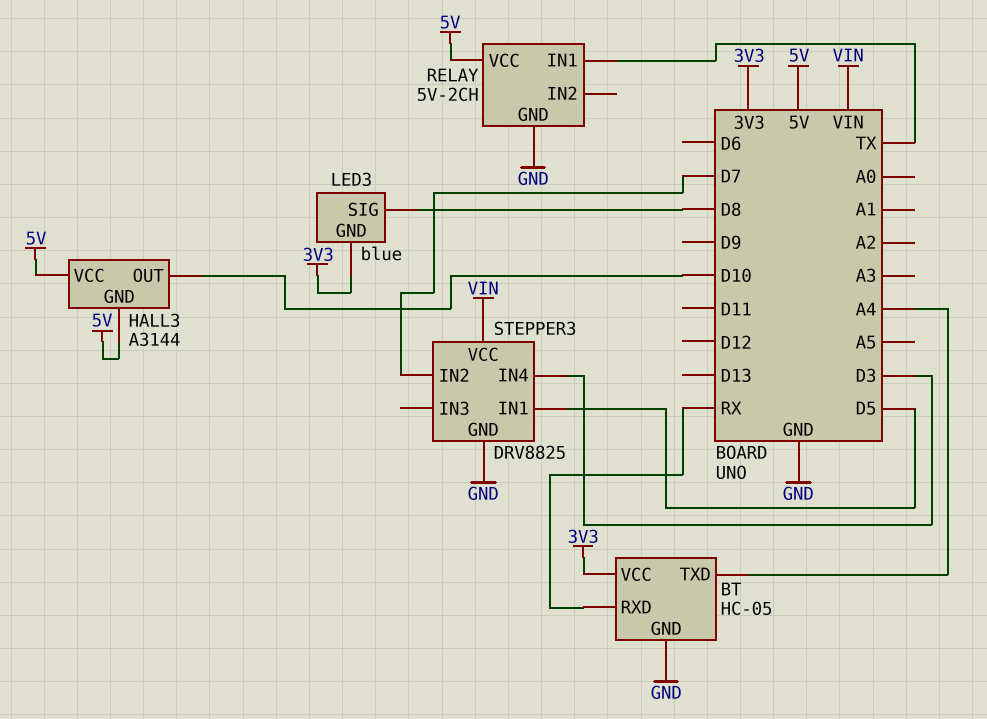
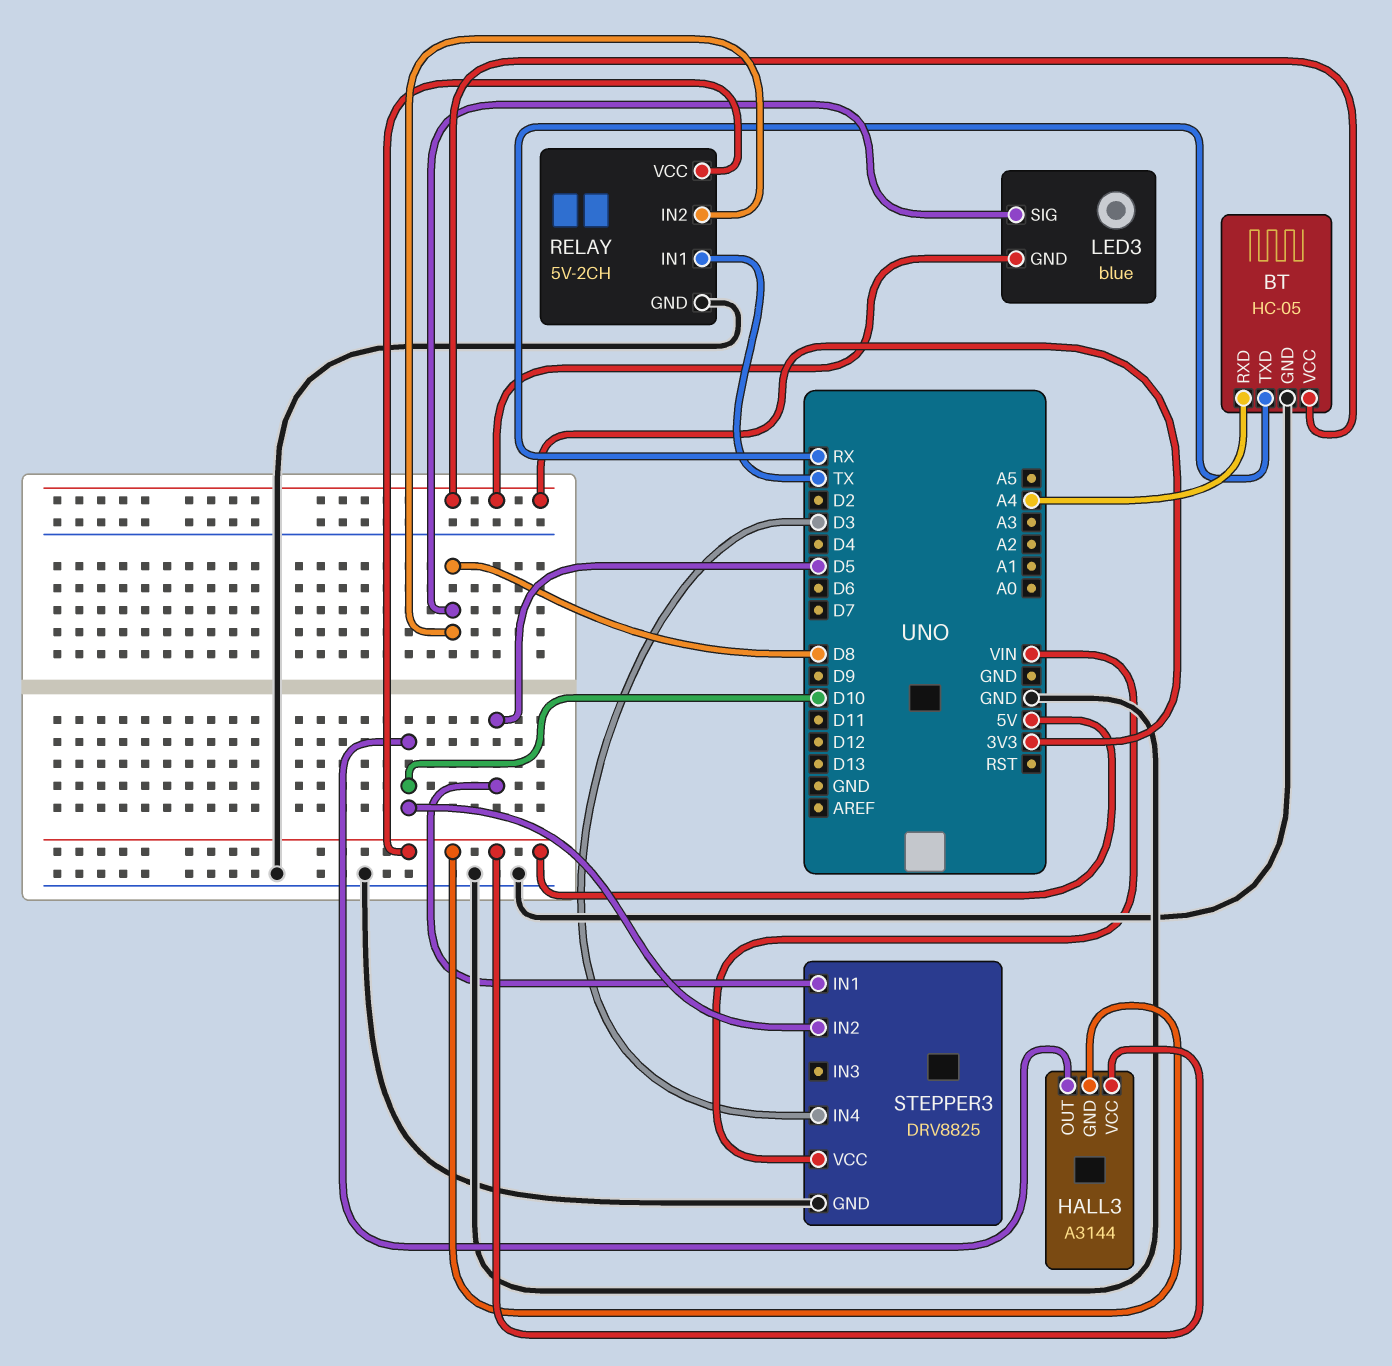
BT pin RXD: RX -> A4
BT pin TXD: A4 -> RX
RELAY pin IN2: none -> D8
STEPPER3 pin IN2: D7 -> D10

